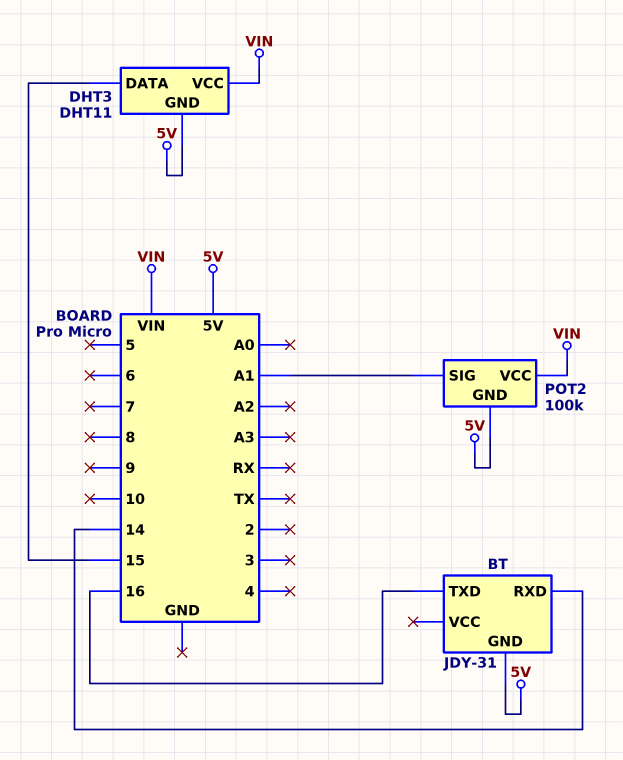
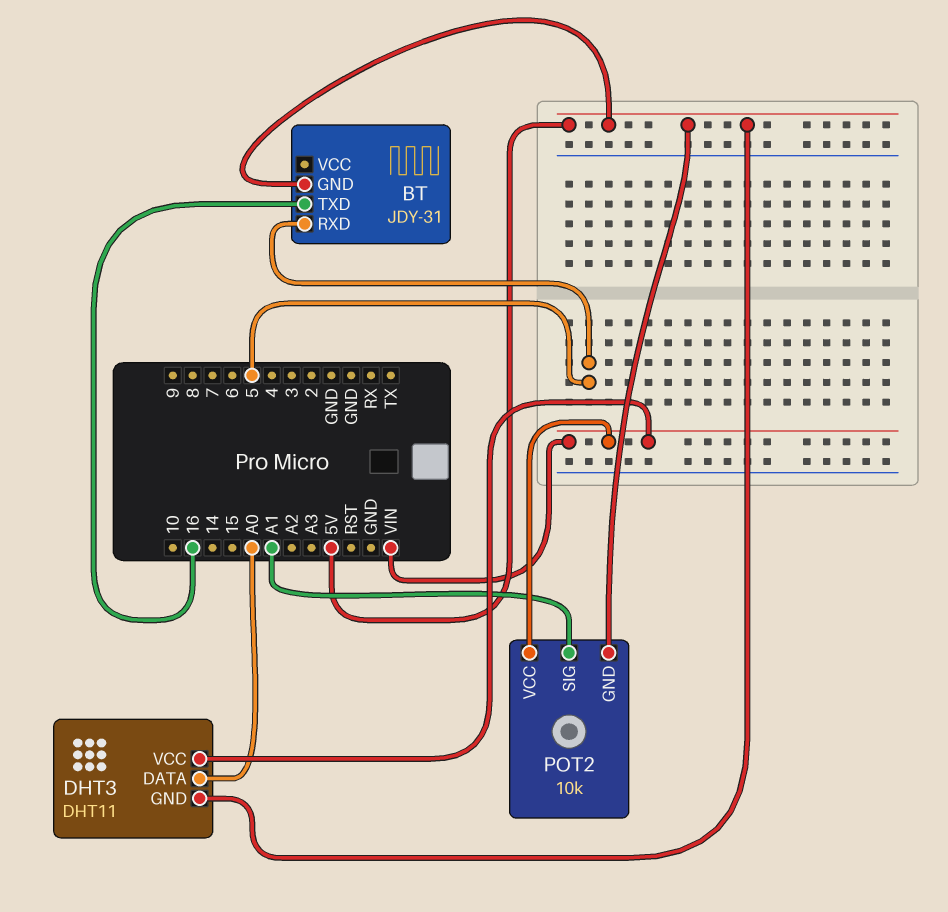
BT pin RXD: 14 -> 5
DHT3 pin DATA: 15 -> A0
POT2: 100k -> 10k

